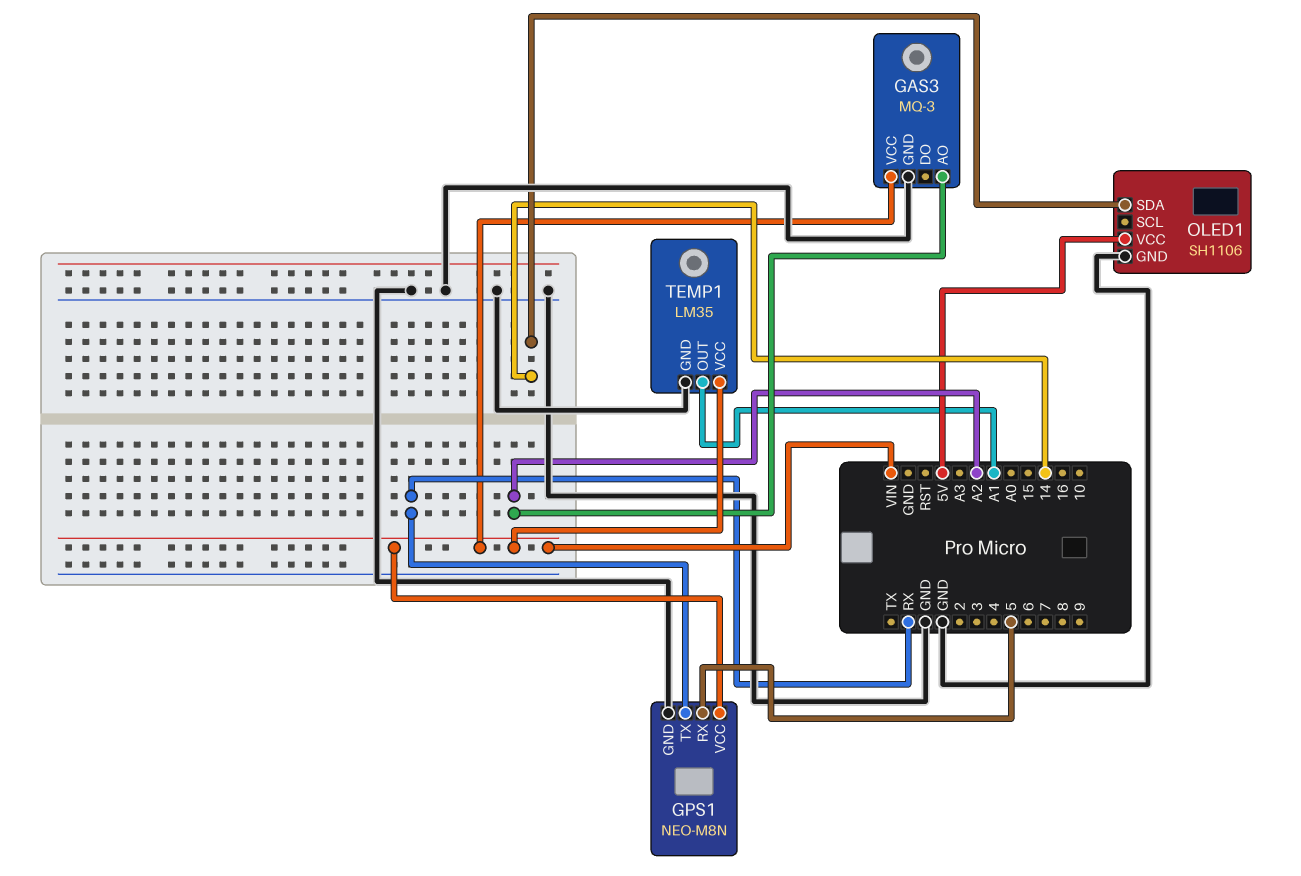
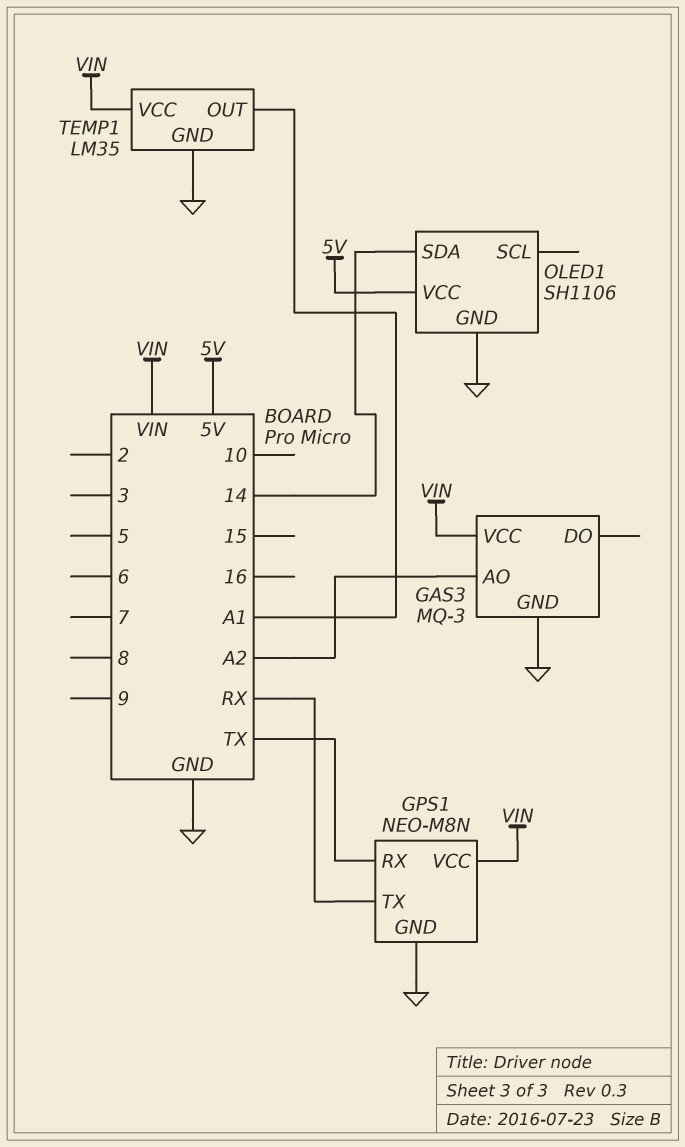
GPS1 pin RX: 5 -> TX

